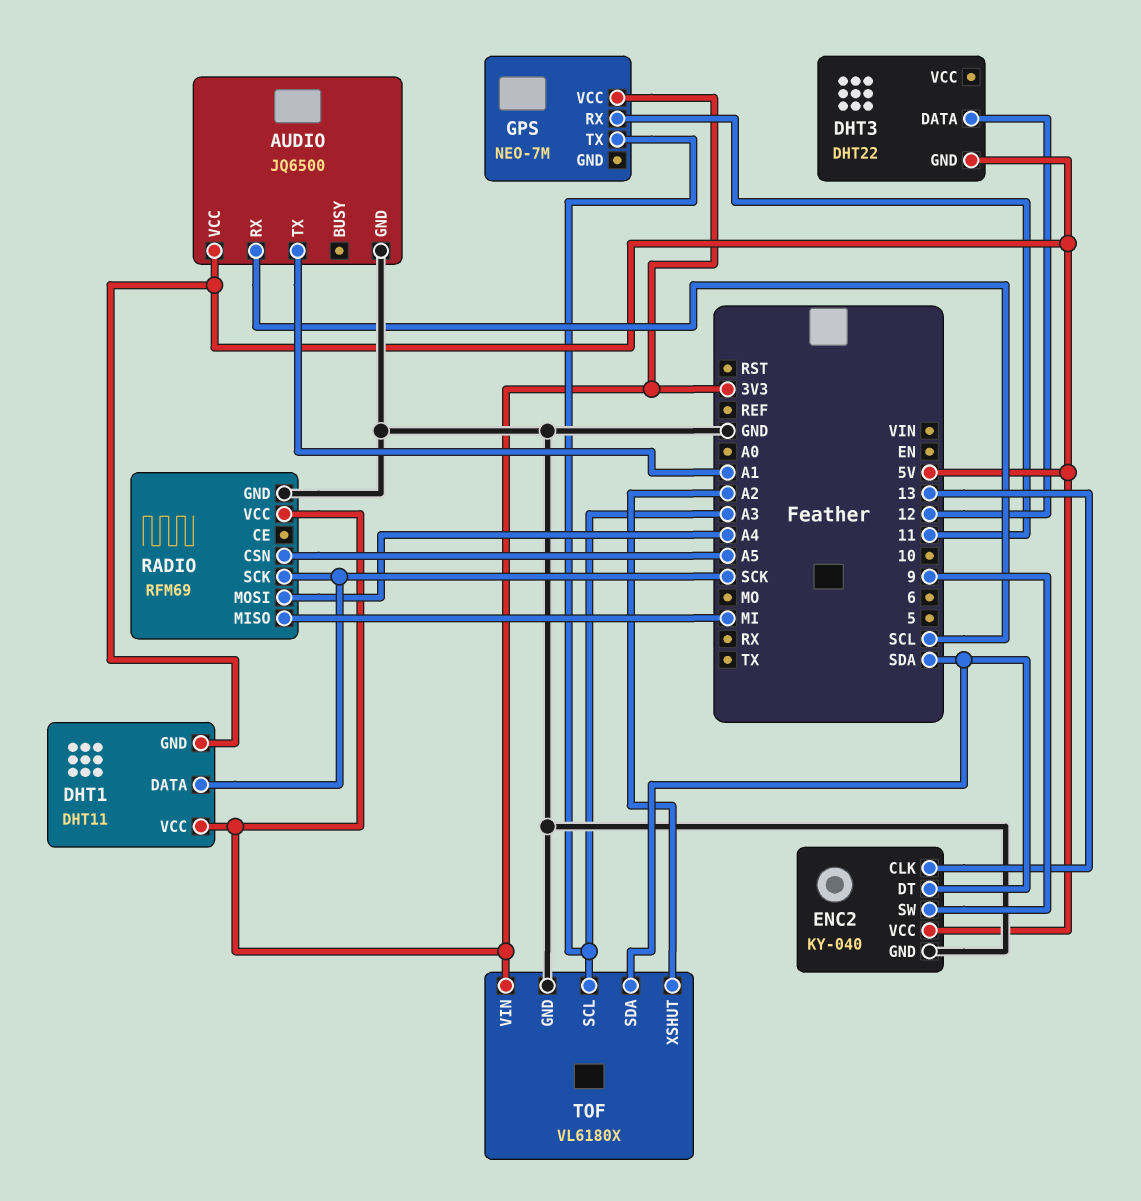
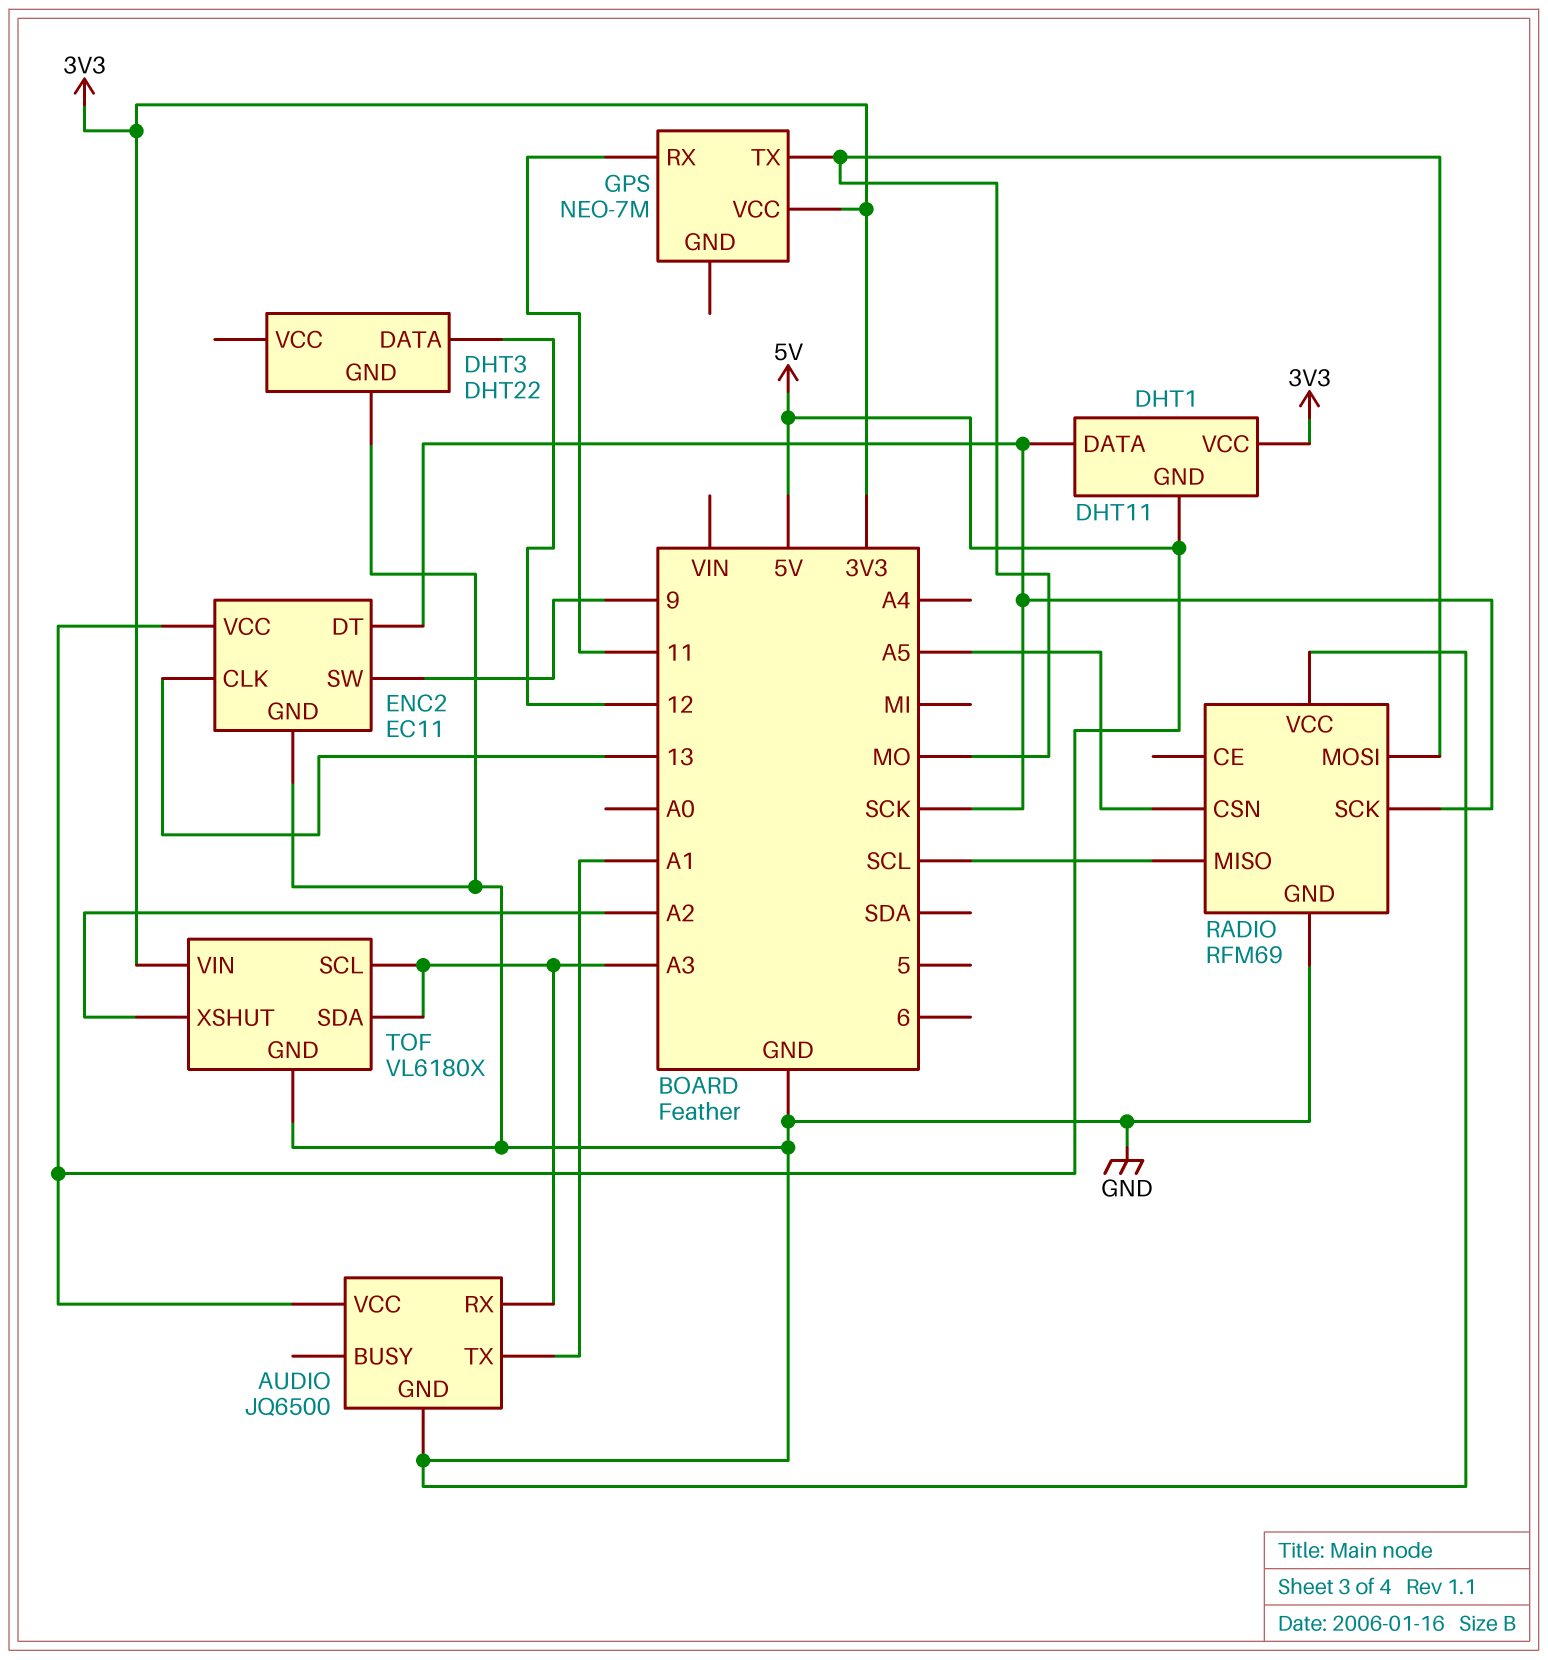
AUDIO pin RX: SCL -> A3
DHT3 pin GND: 5V -> GND
ENC2: KY-040 -> EC11
ENC2 pin DT: SDA -> SCK
GPS pin TX: A3 -> MO
RADIO pin MISO: MI -> SCL
RADIO pin MOSI: A4 -> MO
RADIO pin VCC: 3V3 -> GND
TOF pin SDA: SDA -> A3

